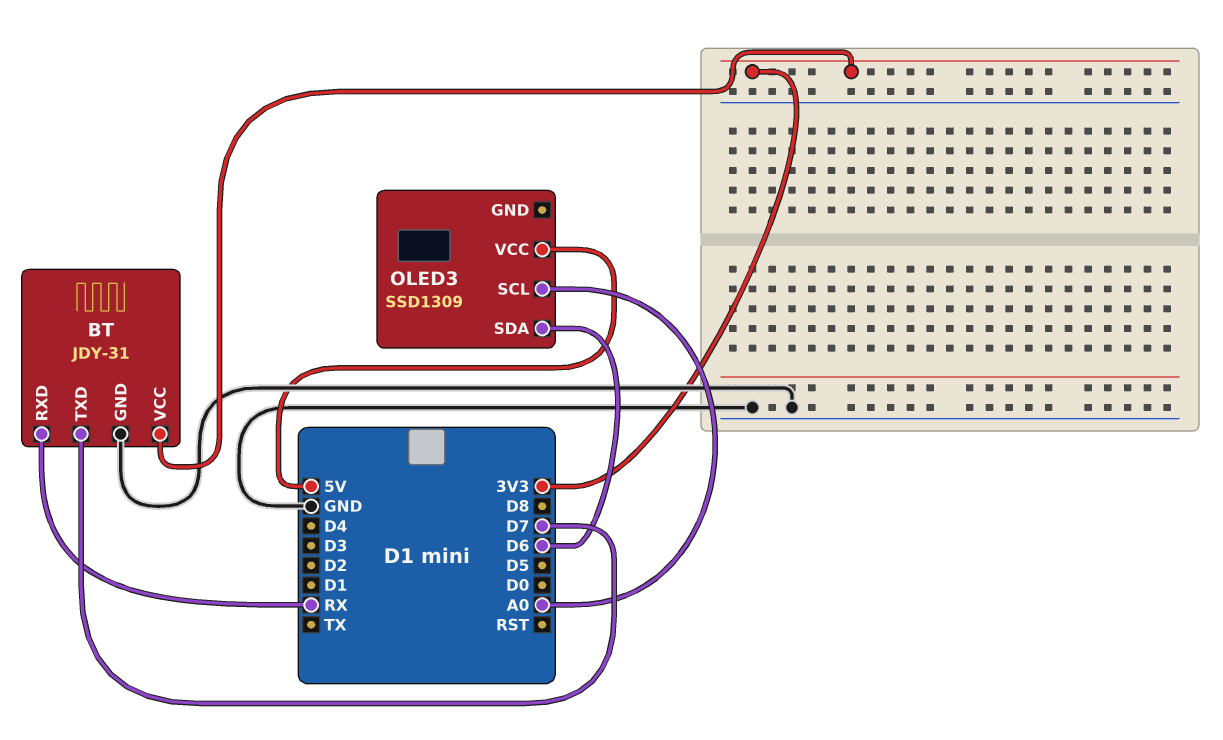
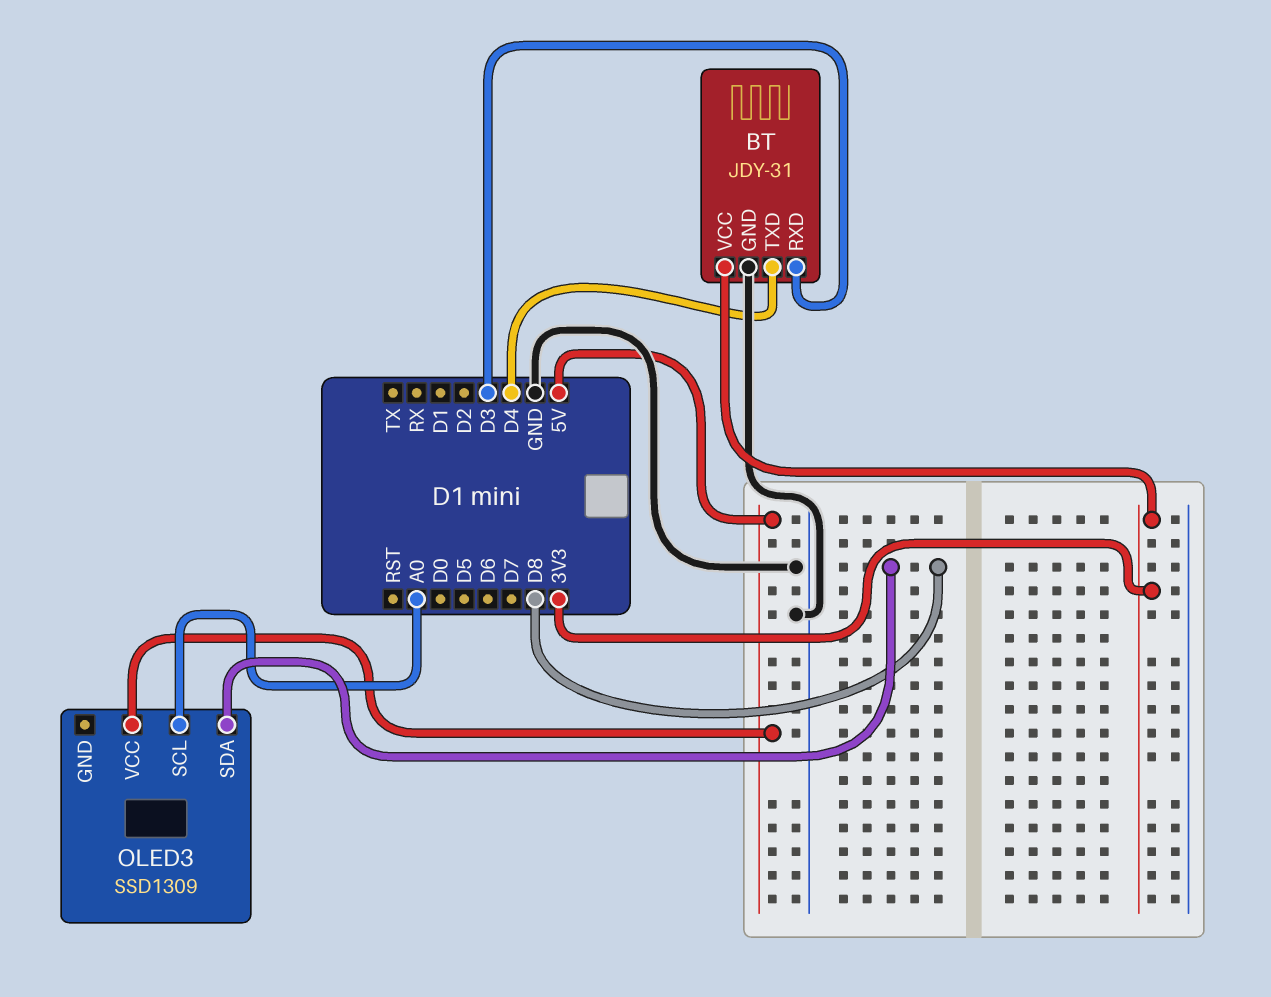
BT pin RXD: RX -> D3
BT pin TXD: D7 -> D4
OLED3 pin SDA: D6 -> D8

